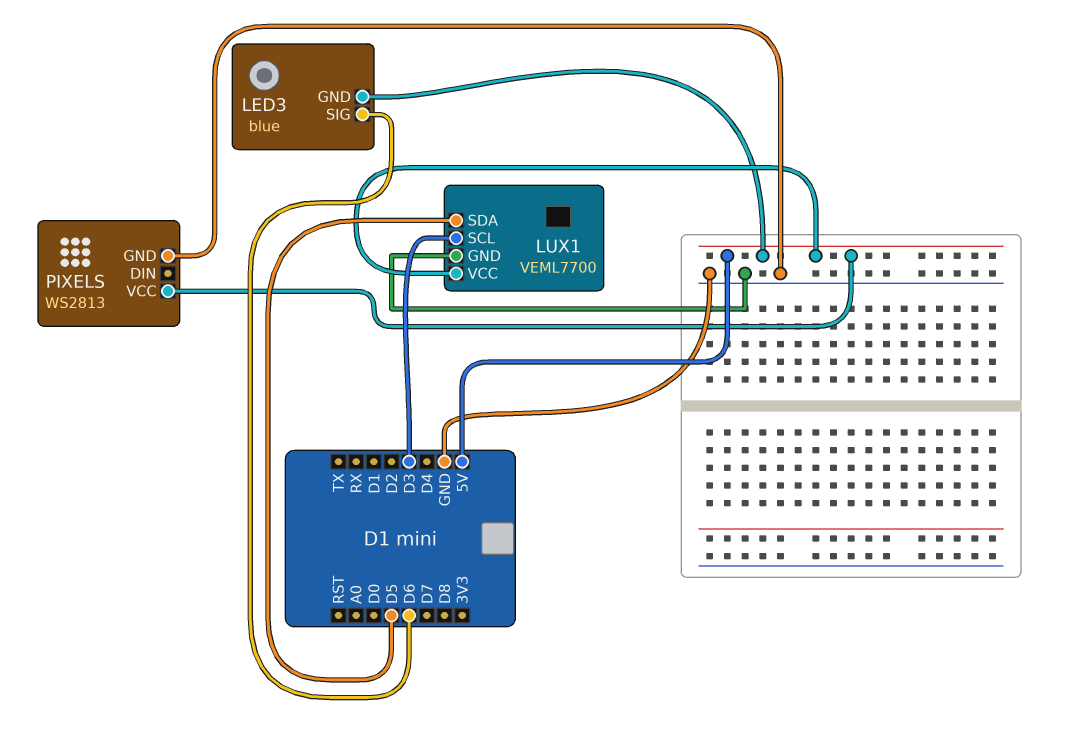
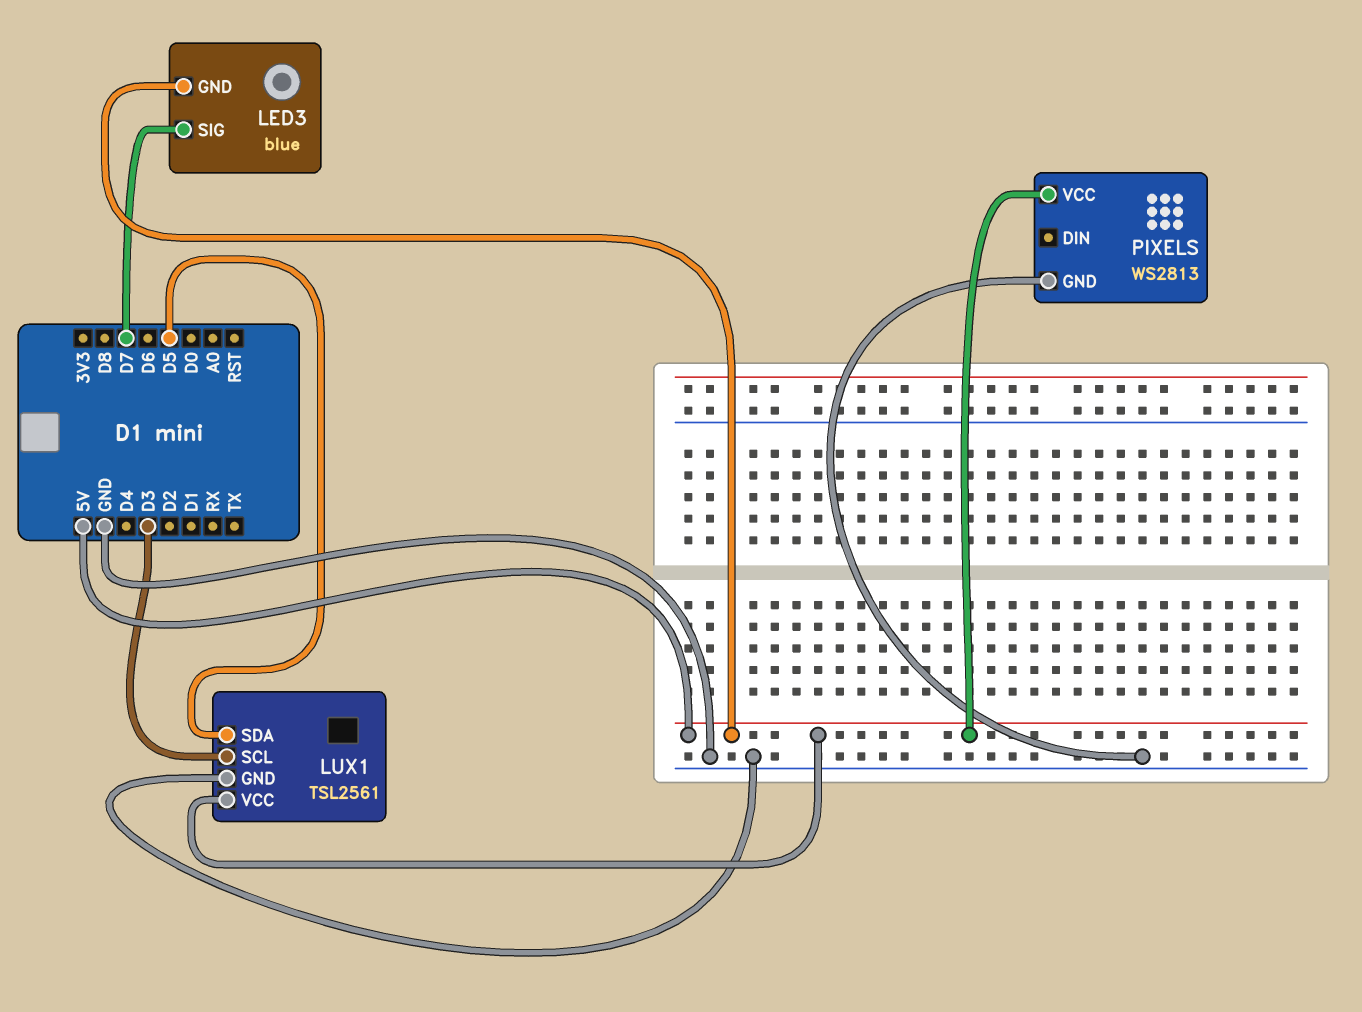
LED3 pin SIG: D6 -> D7
LUX1: VEML7700 -> TSL2561

